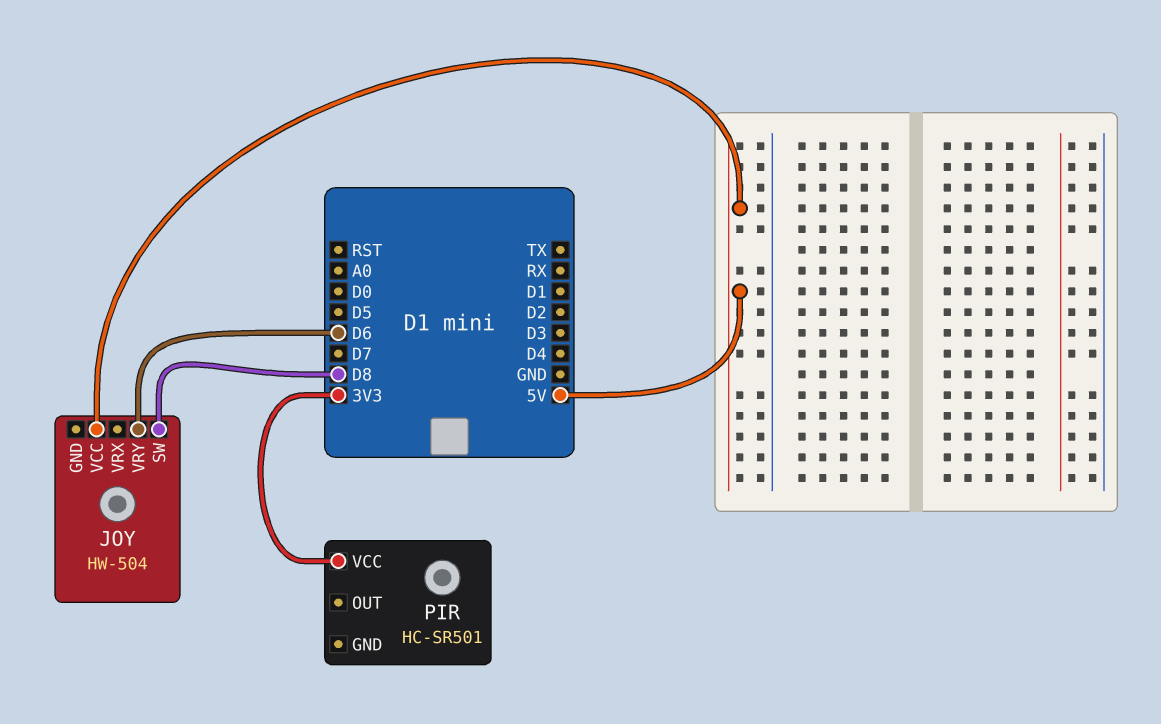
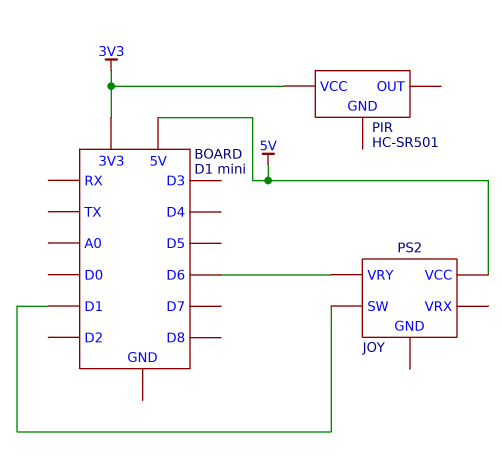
JOY: HW-504 -> PS2
JOY pin SW: D8 -> D1

